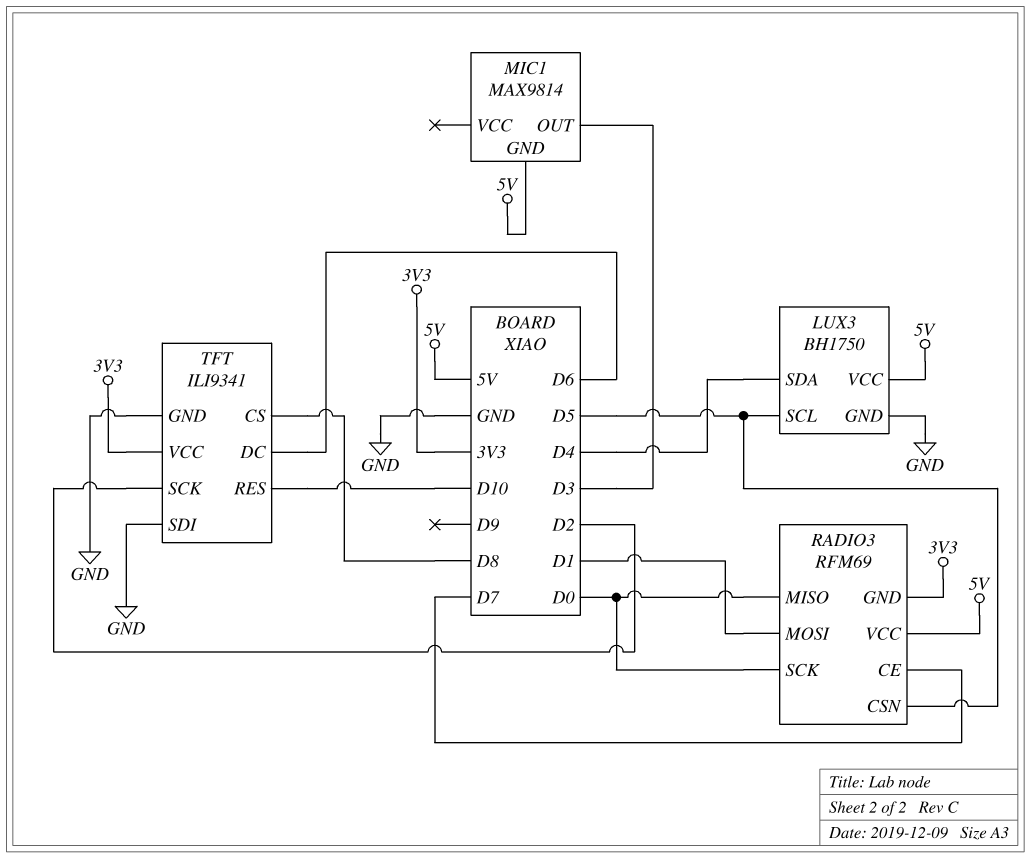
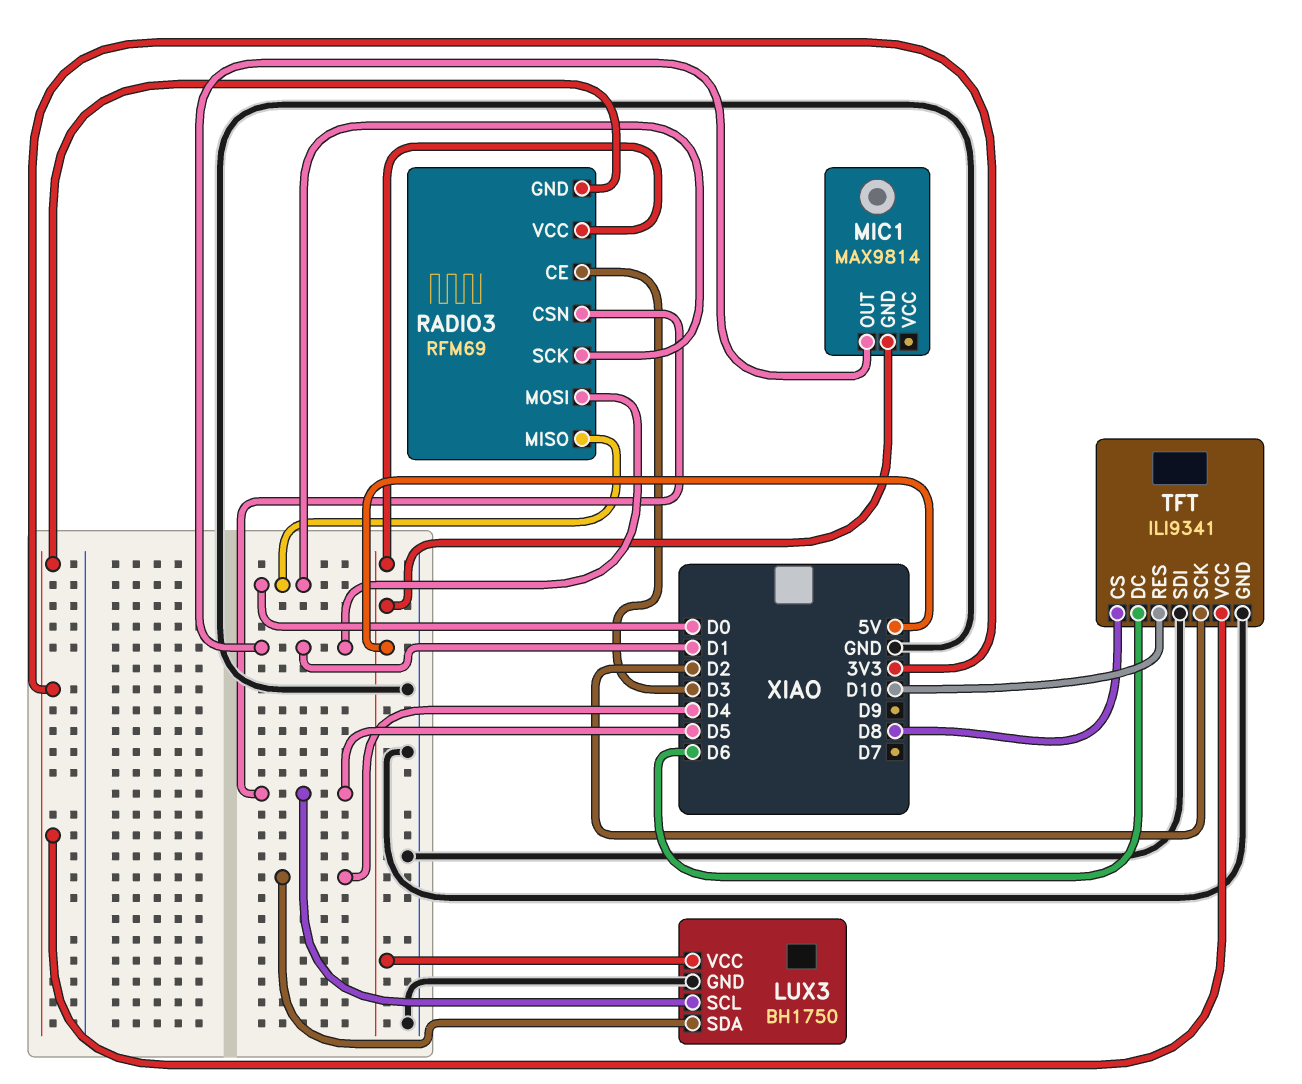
MIC1 pin OUT: D3 -> D1
RADIO3 pin CE: D7 -> D3

